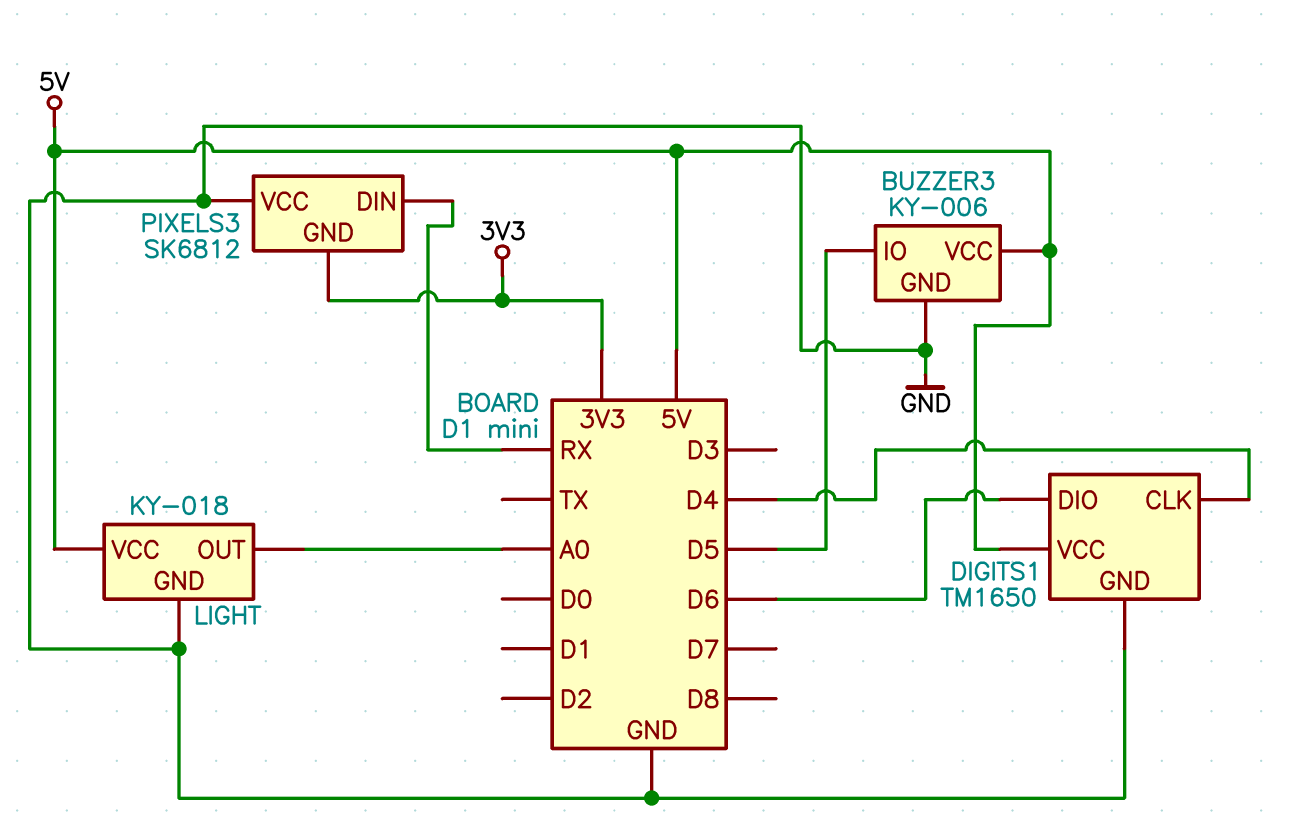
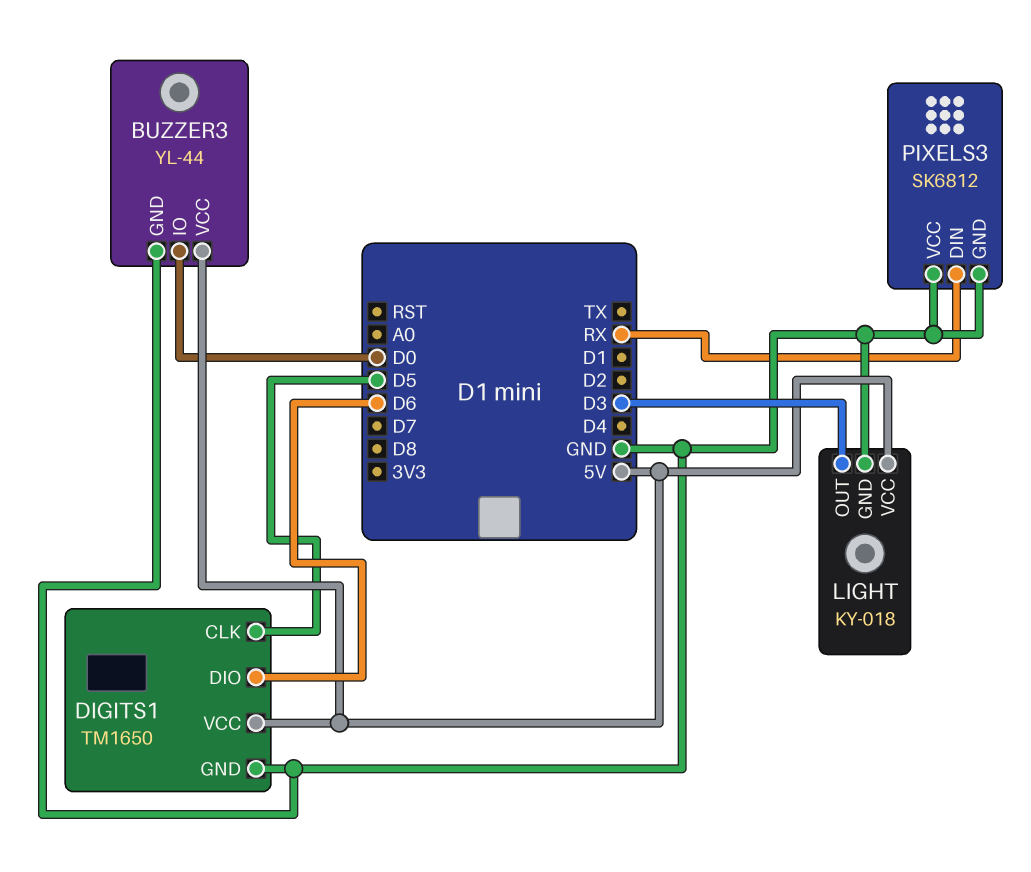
BUZZER3: KY-006 -> YL-44
BUZZER3 pin IO: D5 -> D0
DIGITS1 pin CLK: D4 -> D5
LIGHT pin OUT: A0 -> D3
PIXELS3 pin GND: 3V3 -> GND

